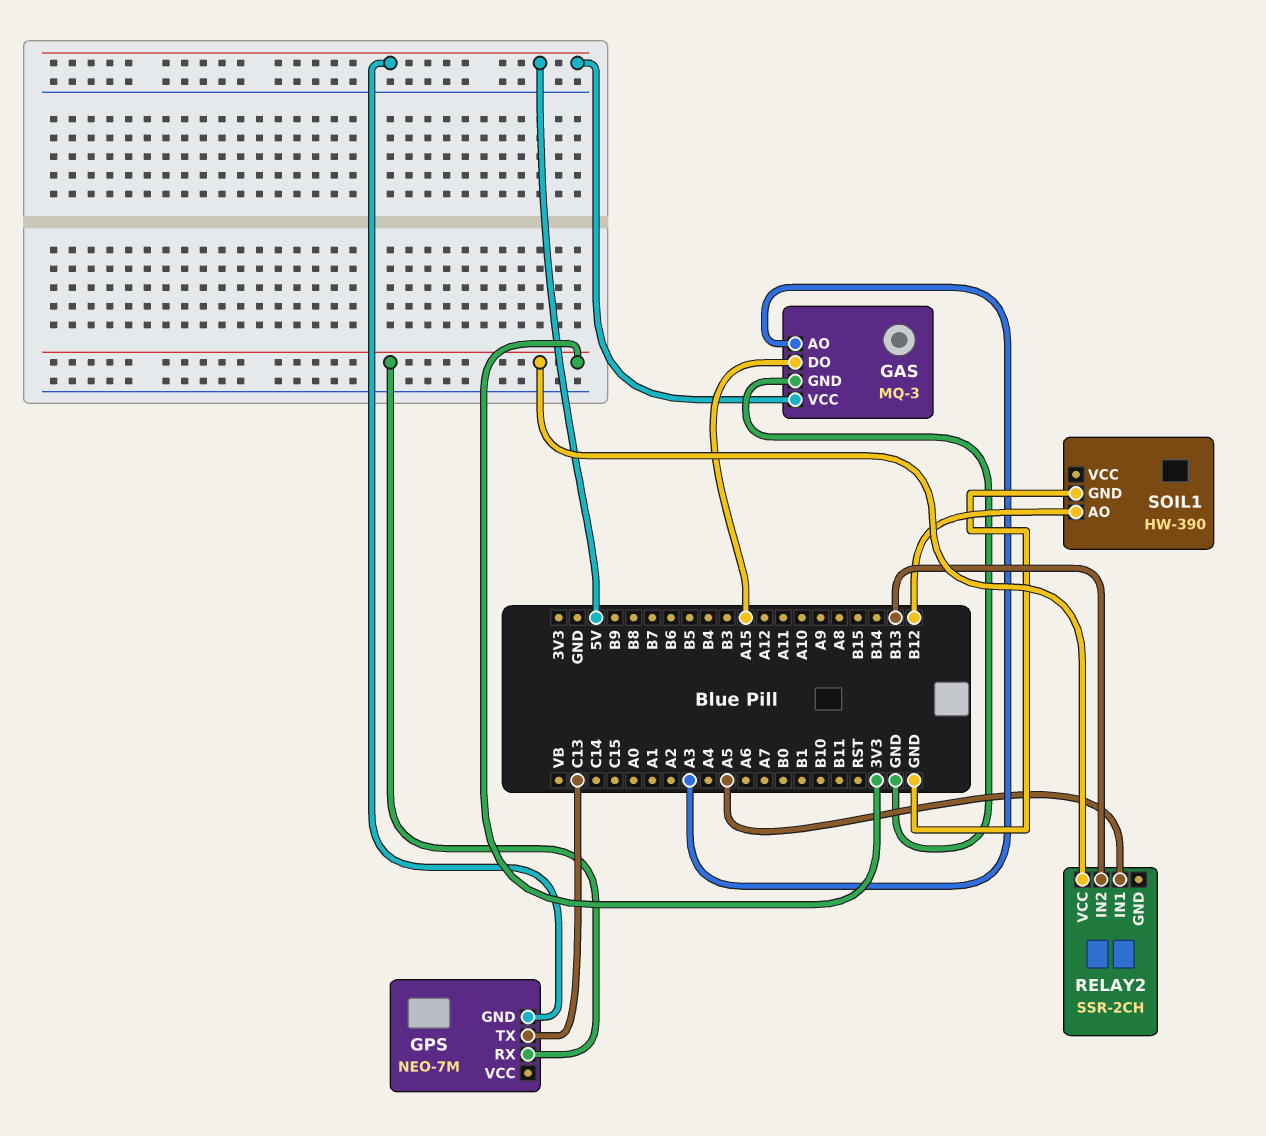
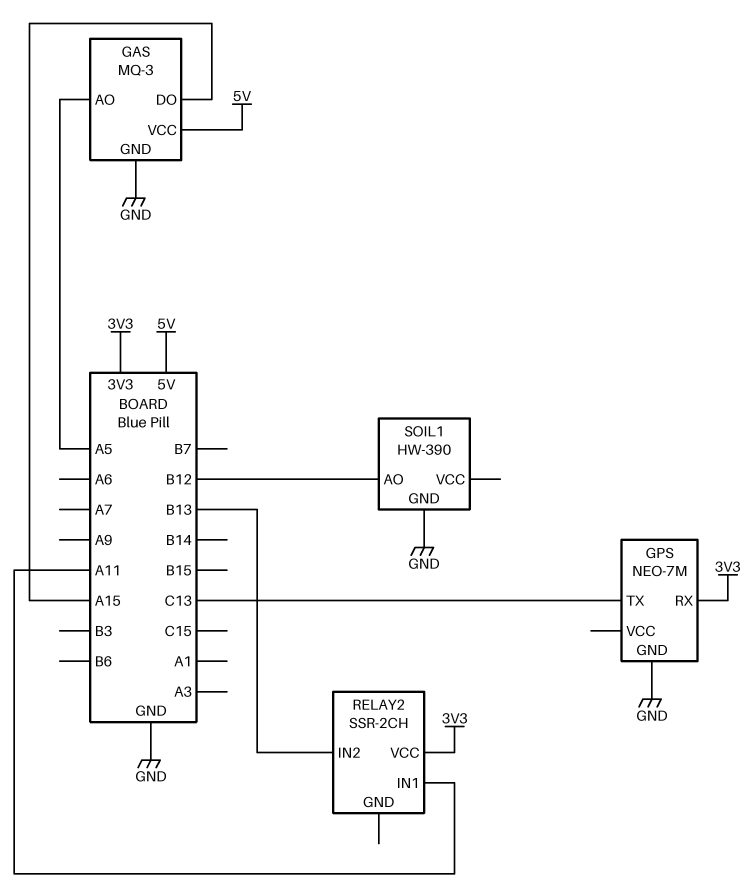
GAS pin AO: A3 -> A5
GPS pin GND: 5V -> GND
RELAY2 pin IN1: A5 -> A11

